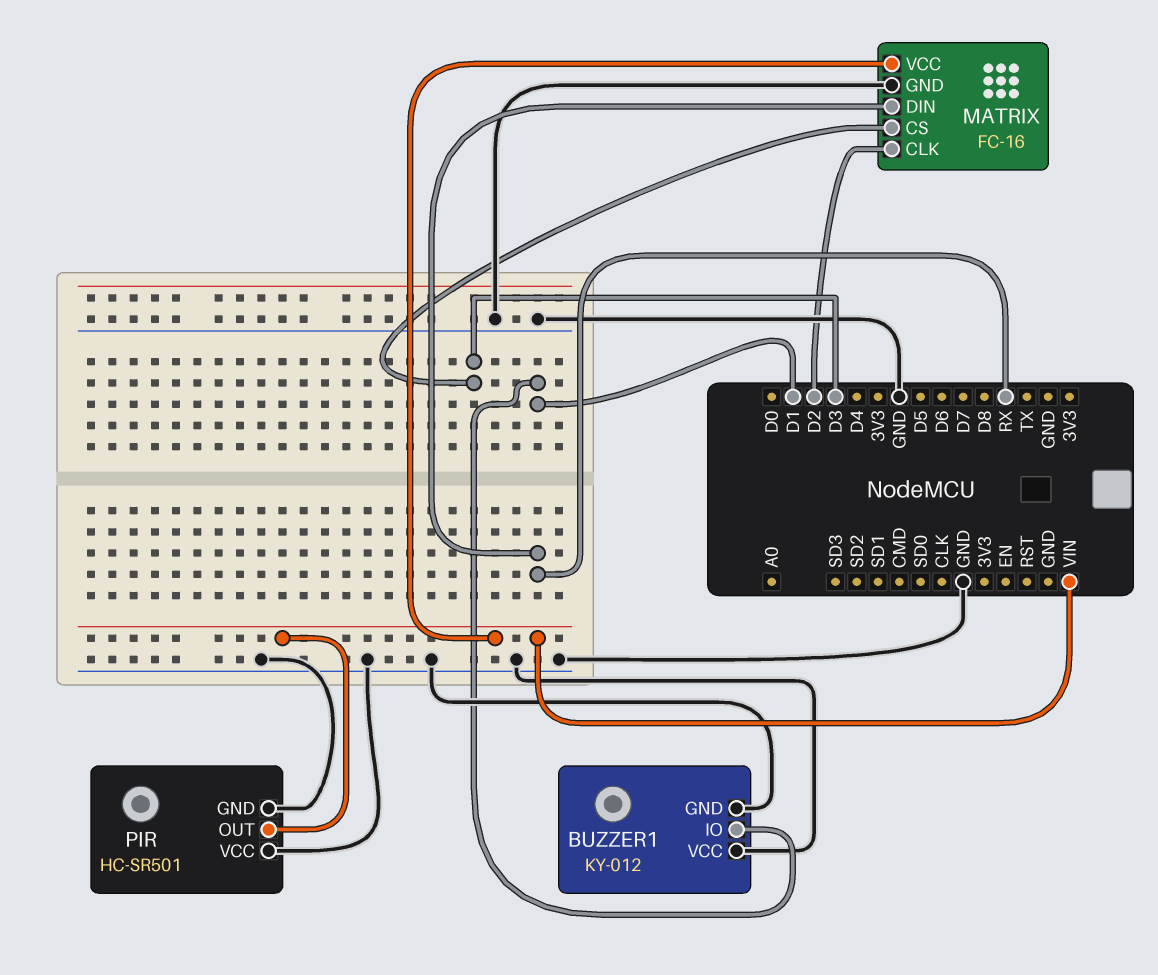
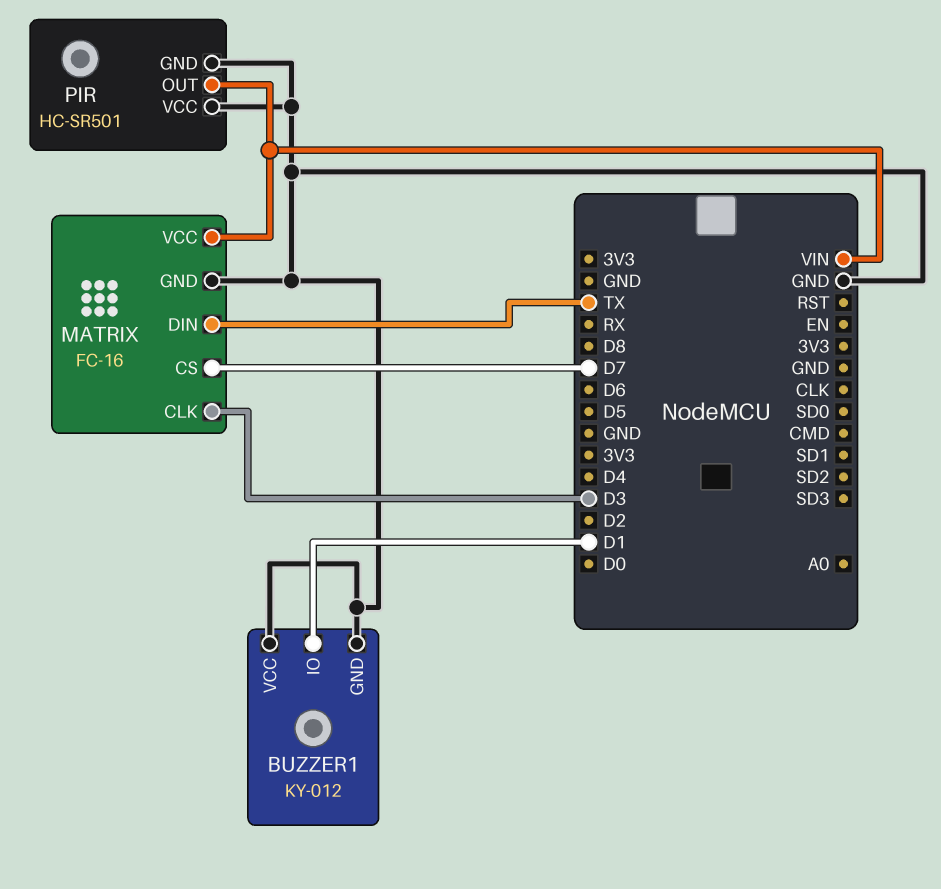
MATRIX pin CLK: D2 -> D3
MATRIX pin CS: D3 -> D7
MATRIX pin DIN: RX -> TX

